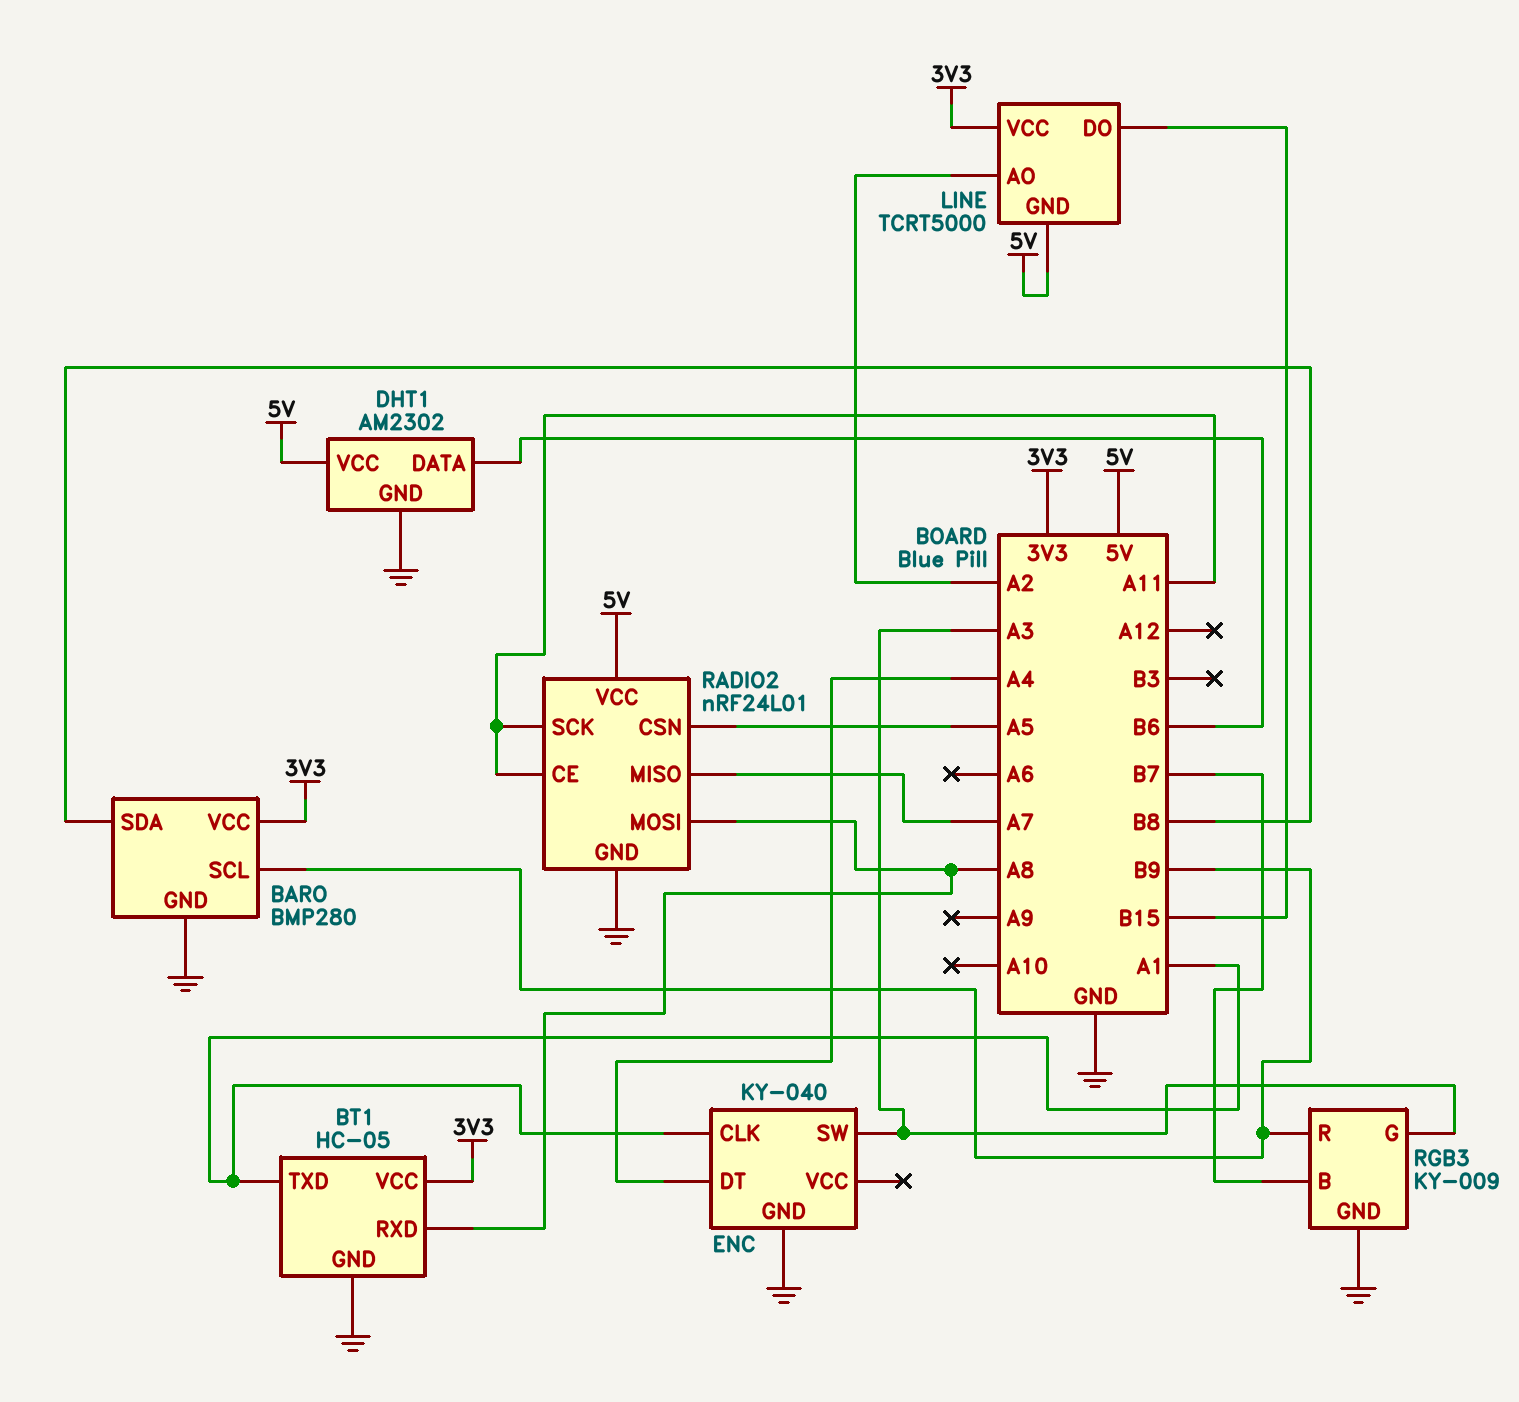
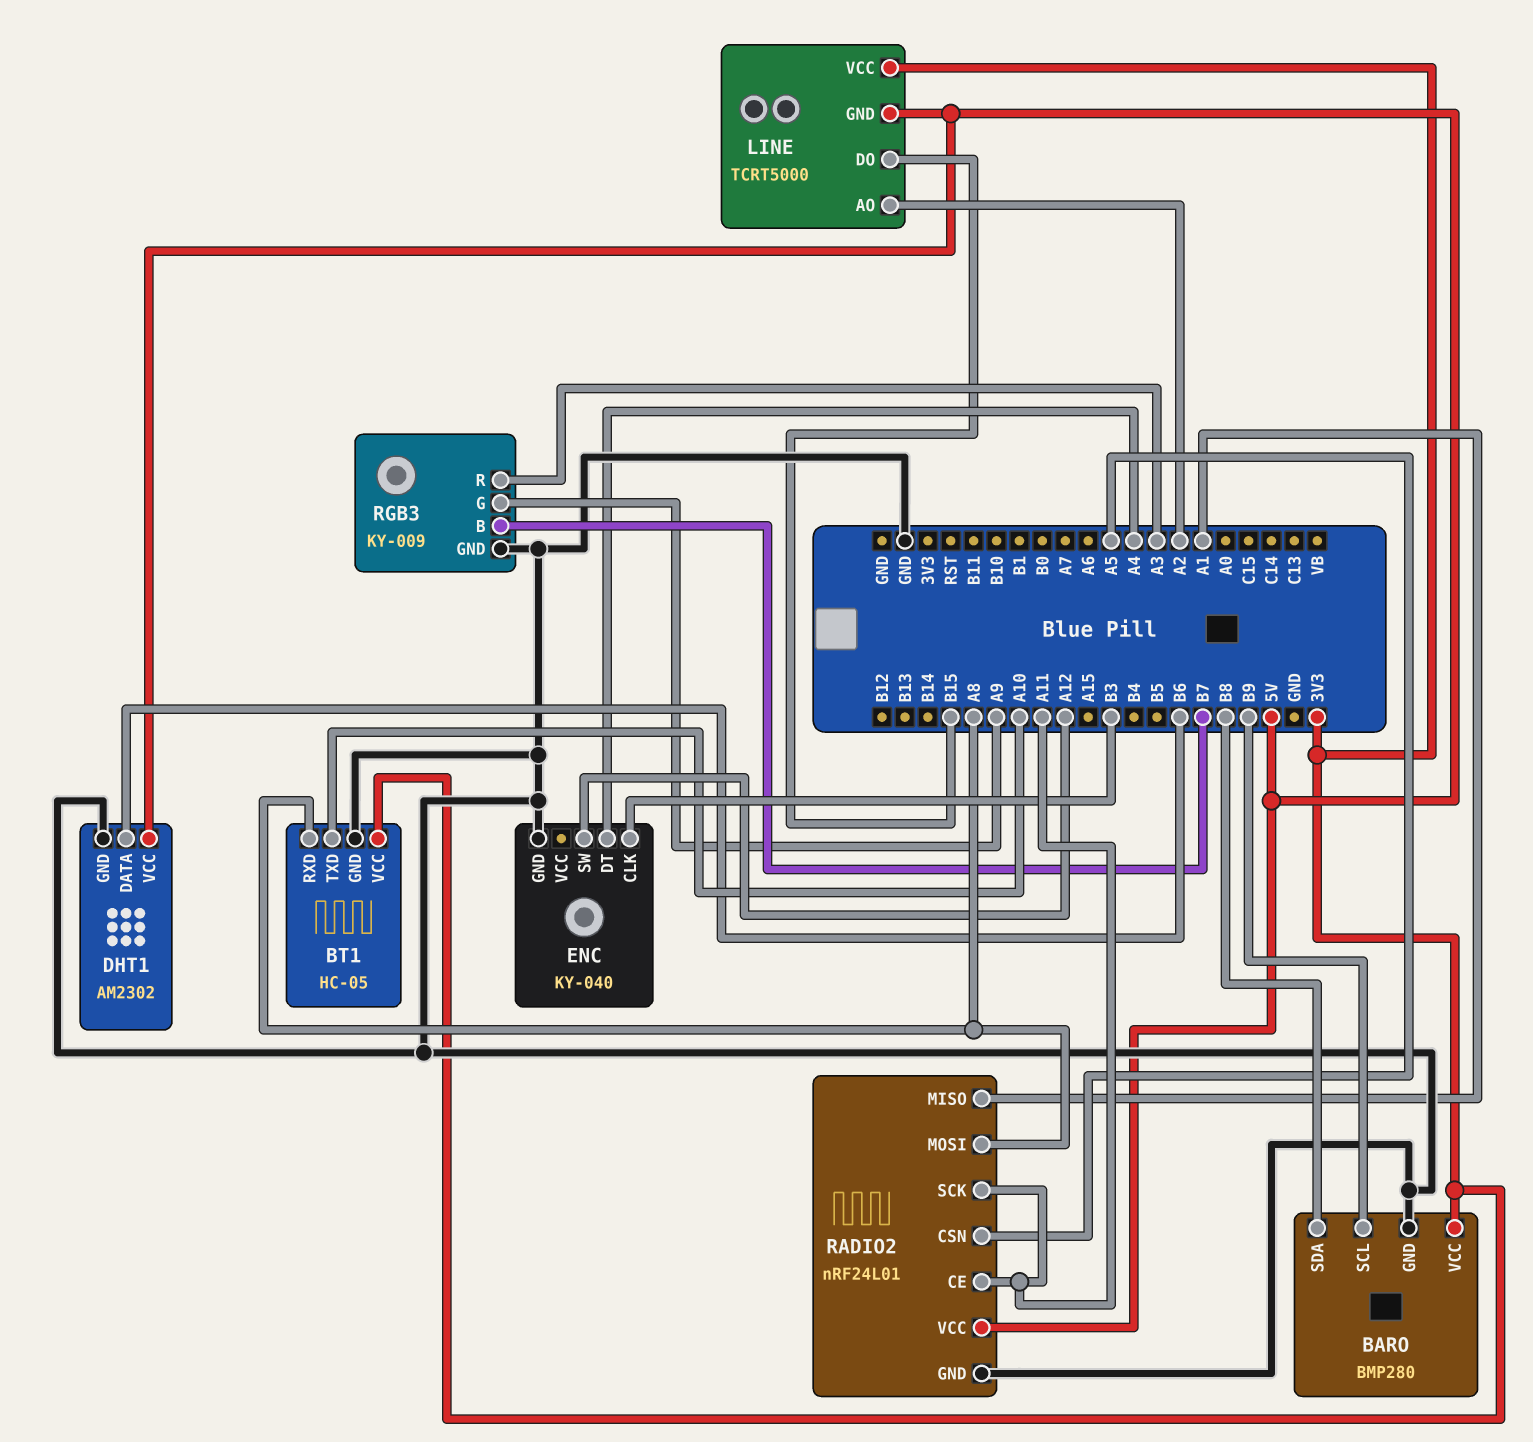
BT1 pin TXD: A1 -> A10
ENC pin CLK: A1 -> B3
ENC pin SW: A3 -> A12
RADIO2 pin MISO: A7 -> A1
RGB3 pin G: A3 -> A9
RGB3 pin R: B9 -> A3

